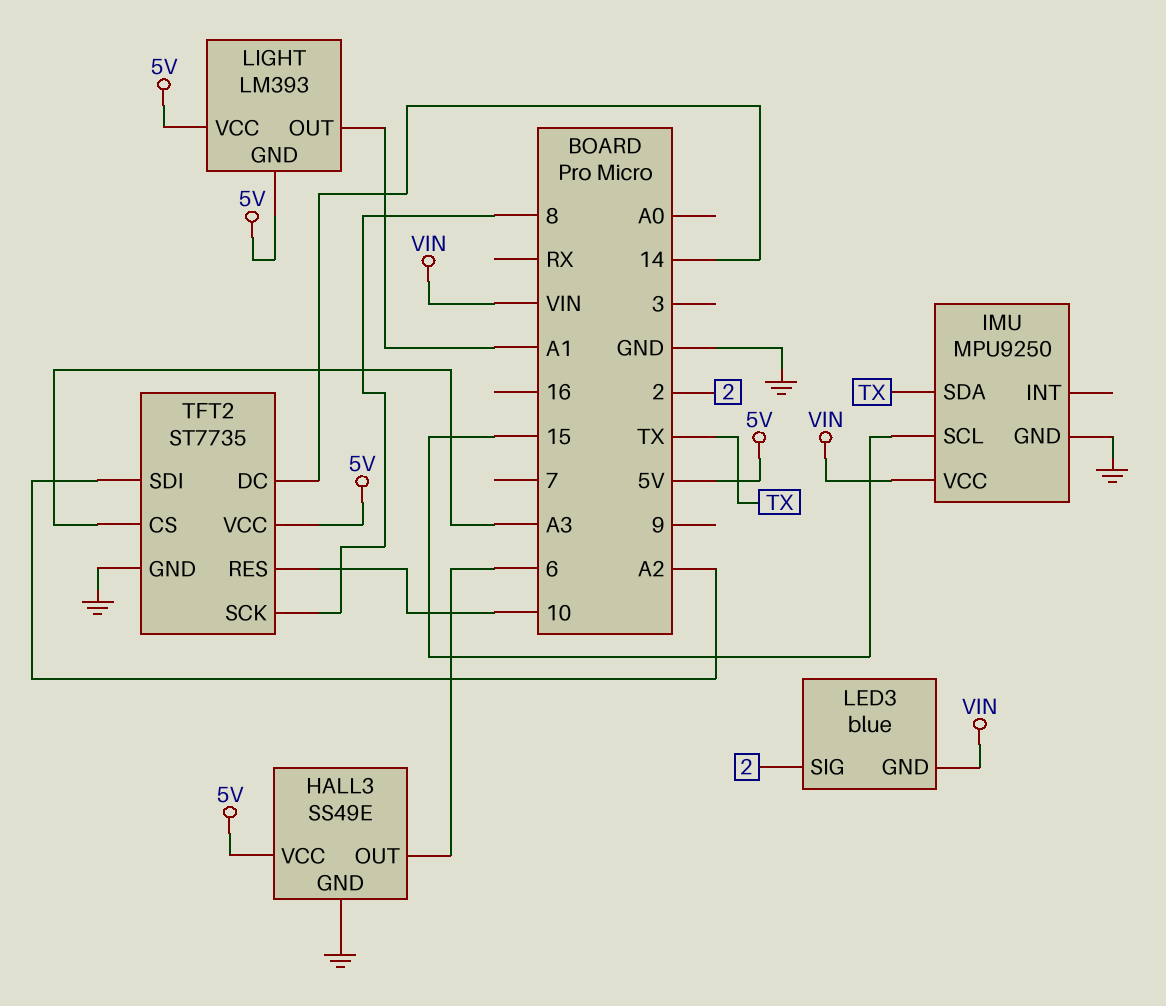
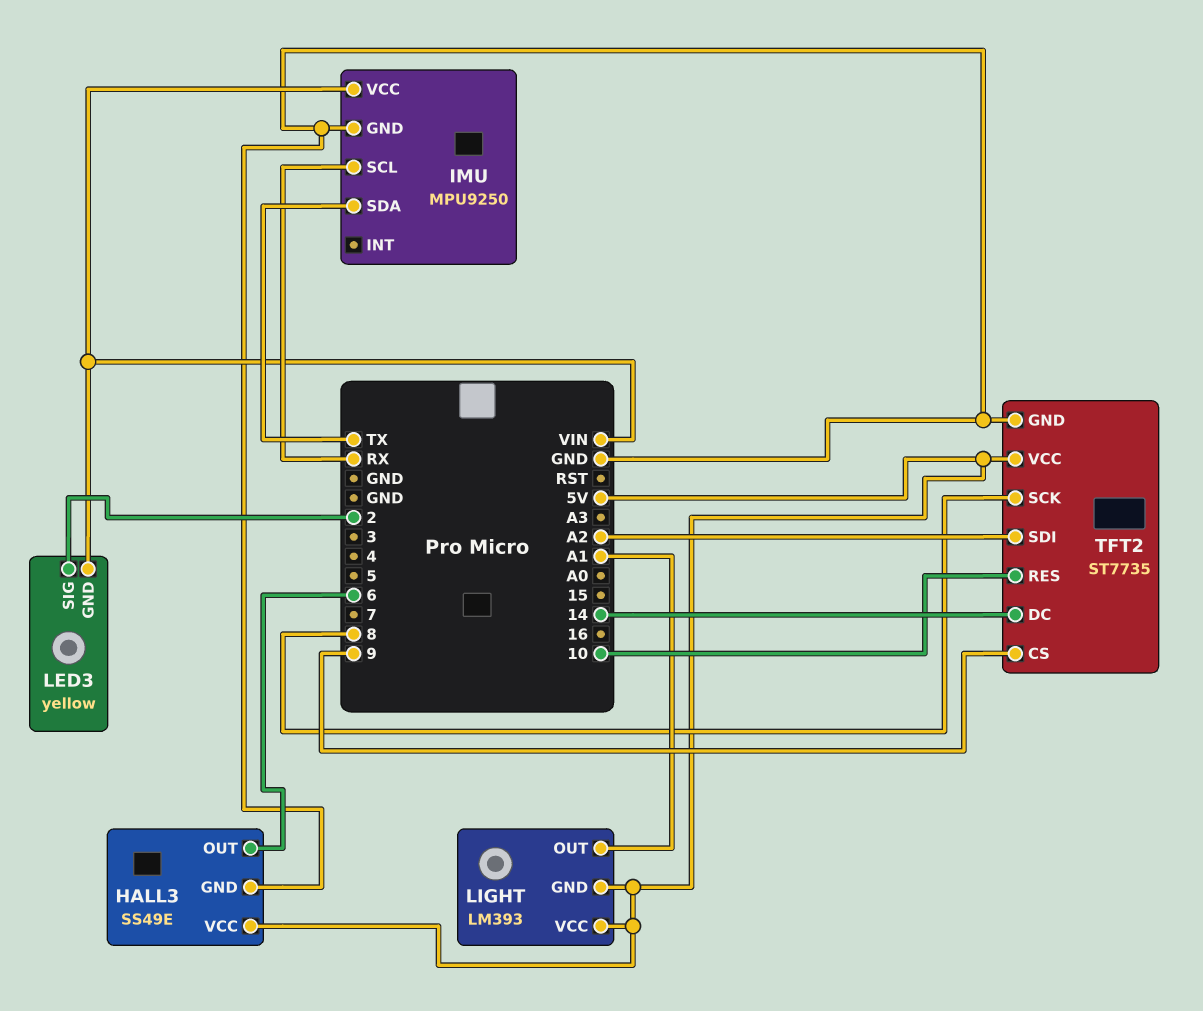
IMU pin SCL: 15 -> RX
LED3: blue -> yellow
TFT2 pin CS: A3 -> 9

